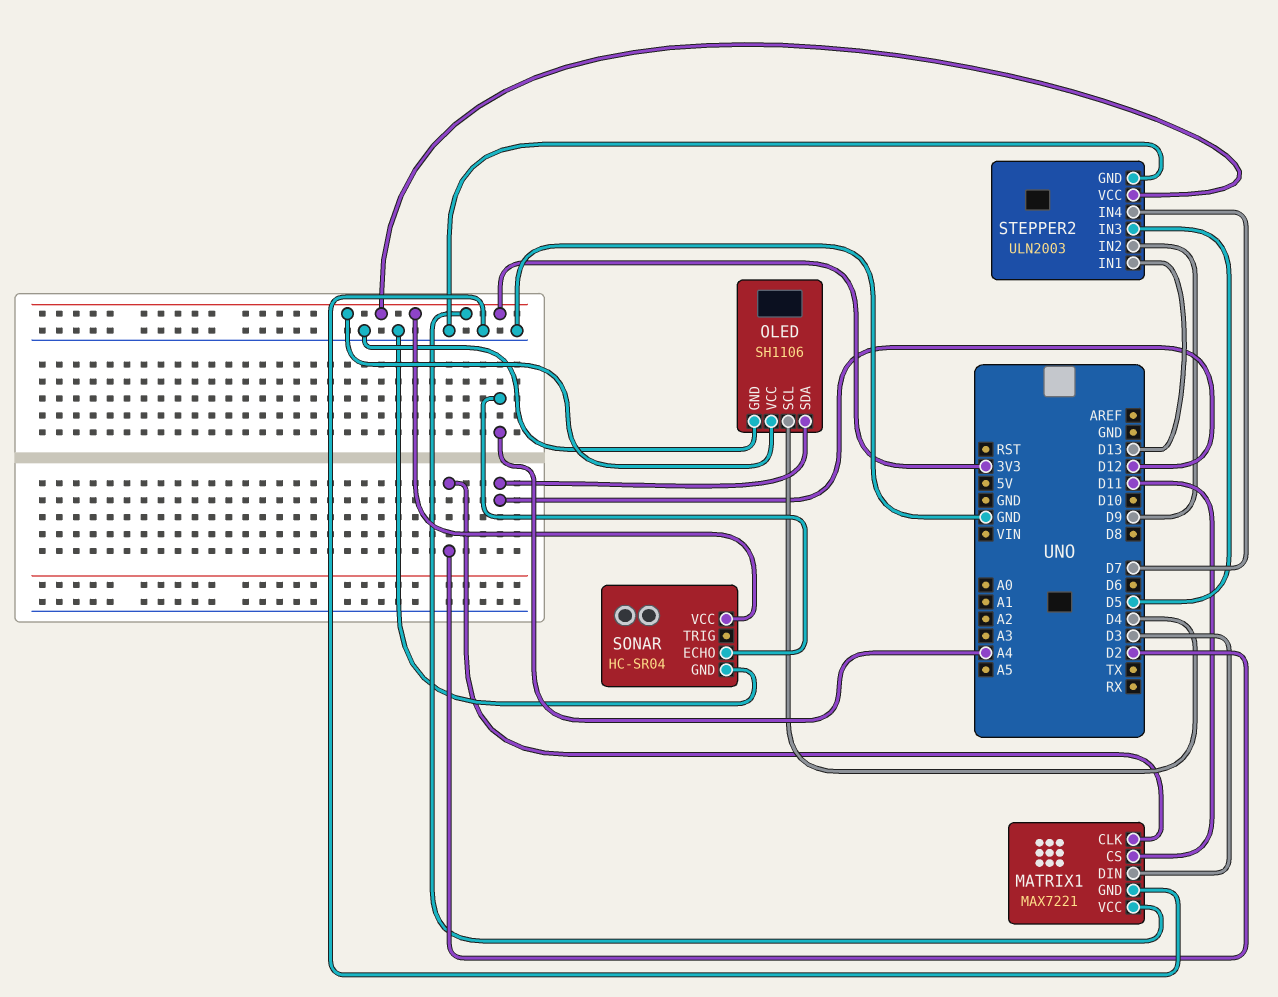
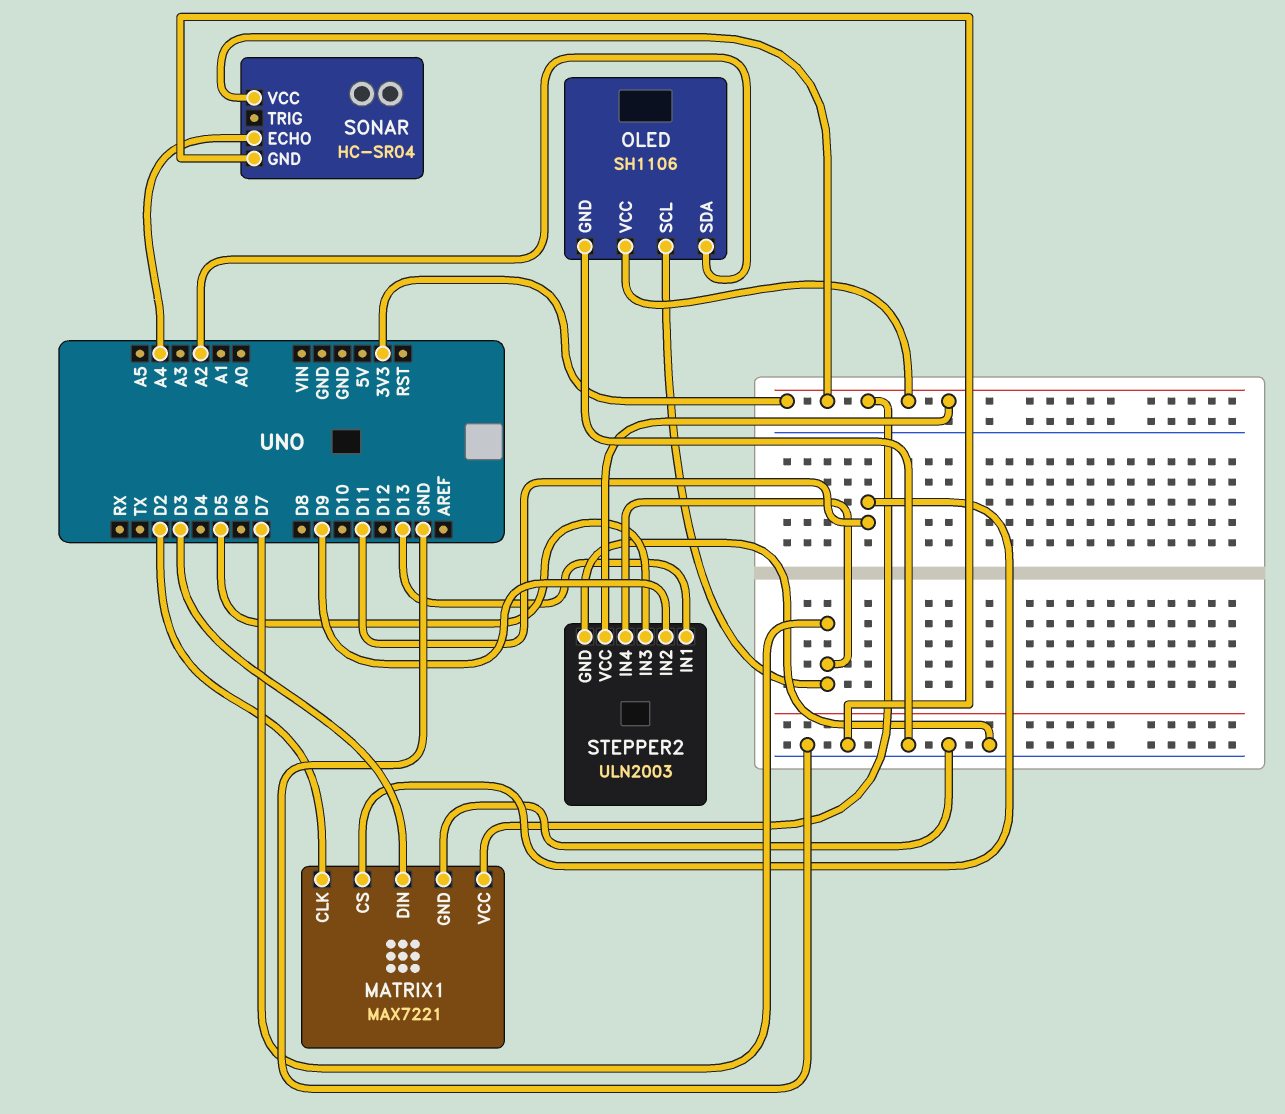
OLED pin SCL: D4 -> D7
OLED pin SDA: D12 -> A2

